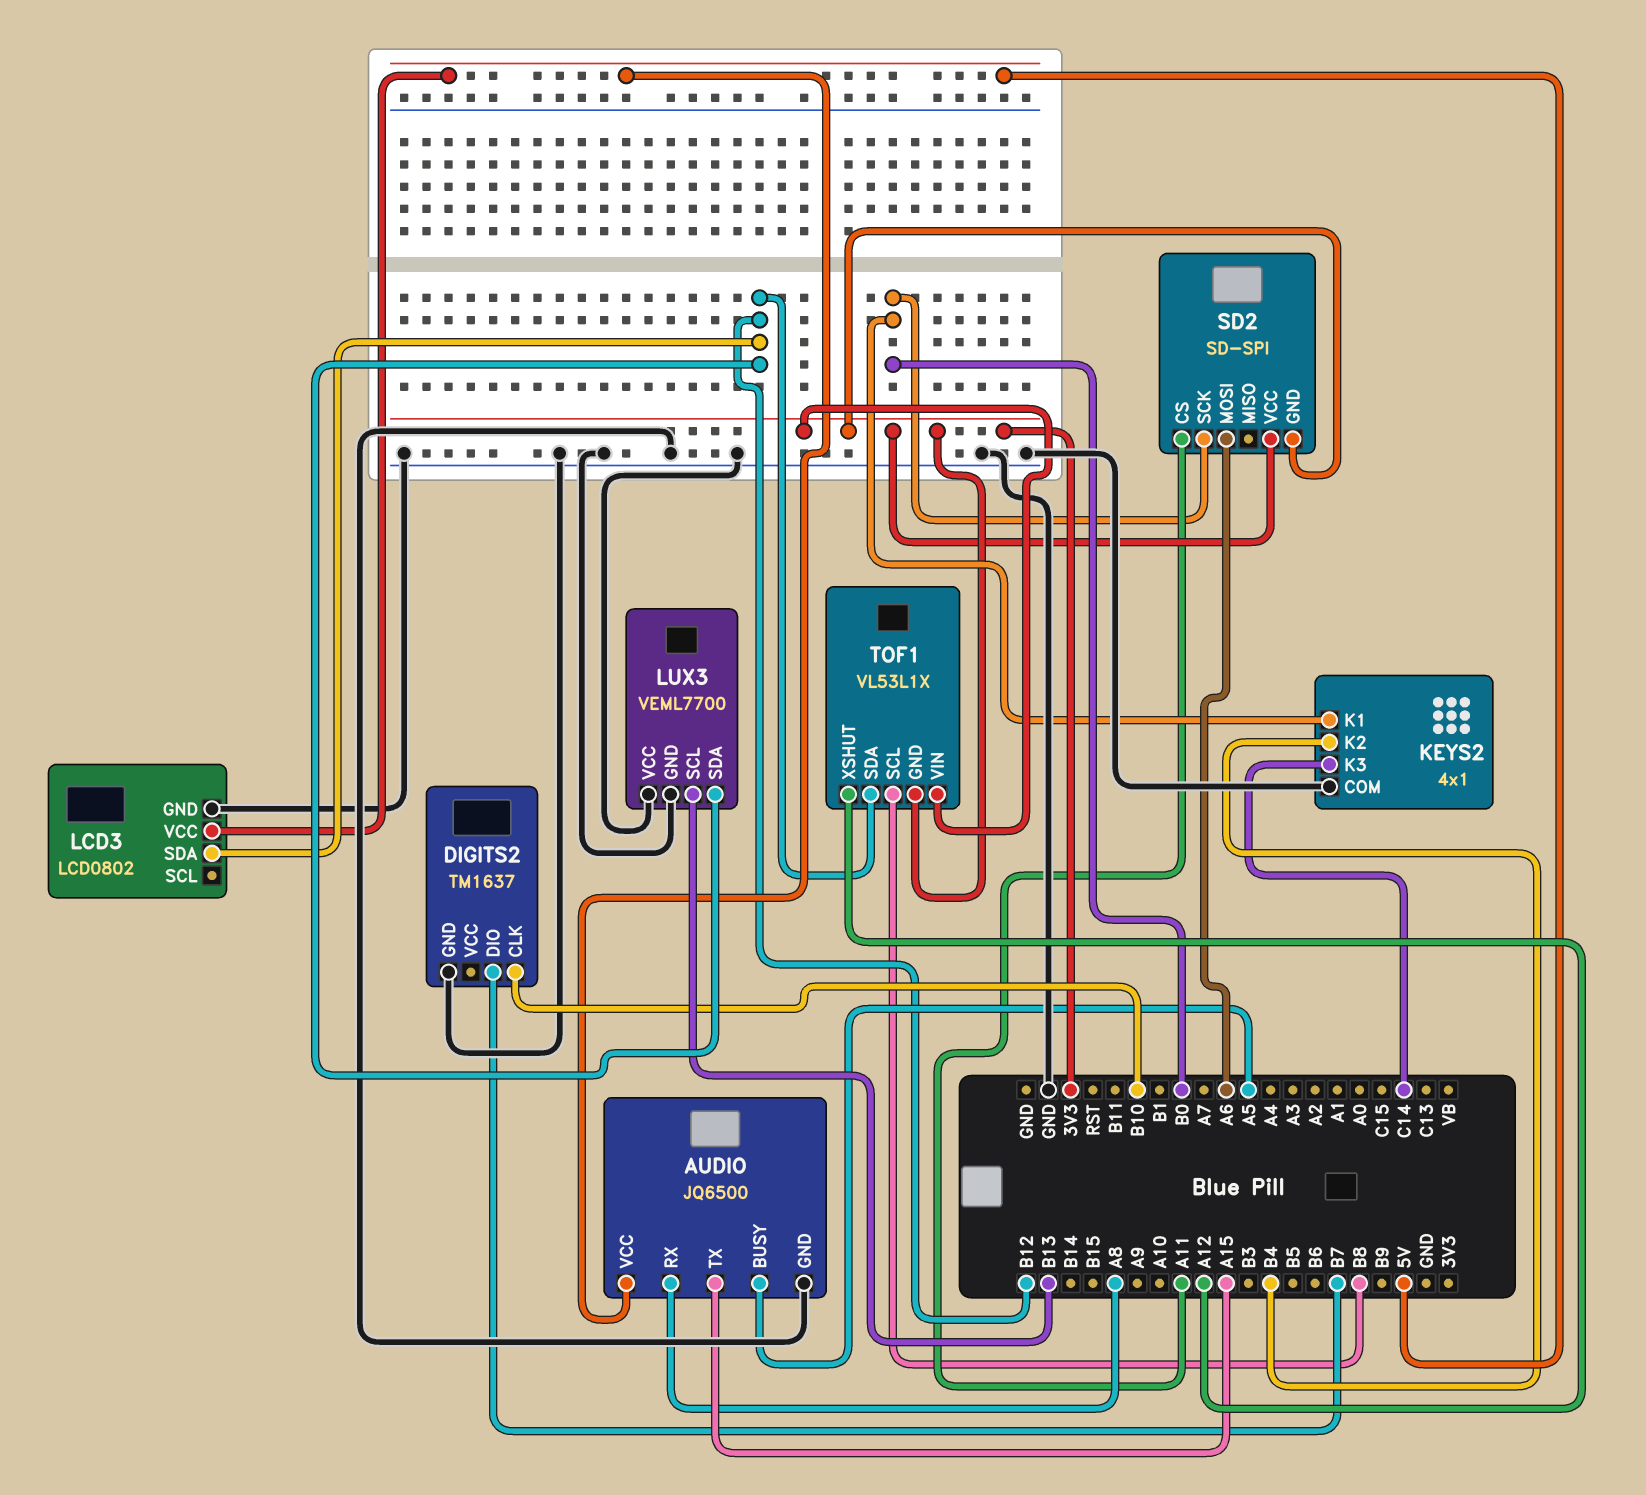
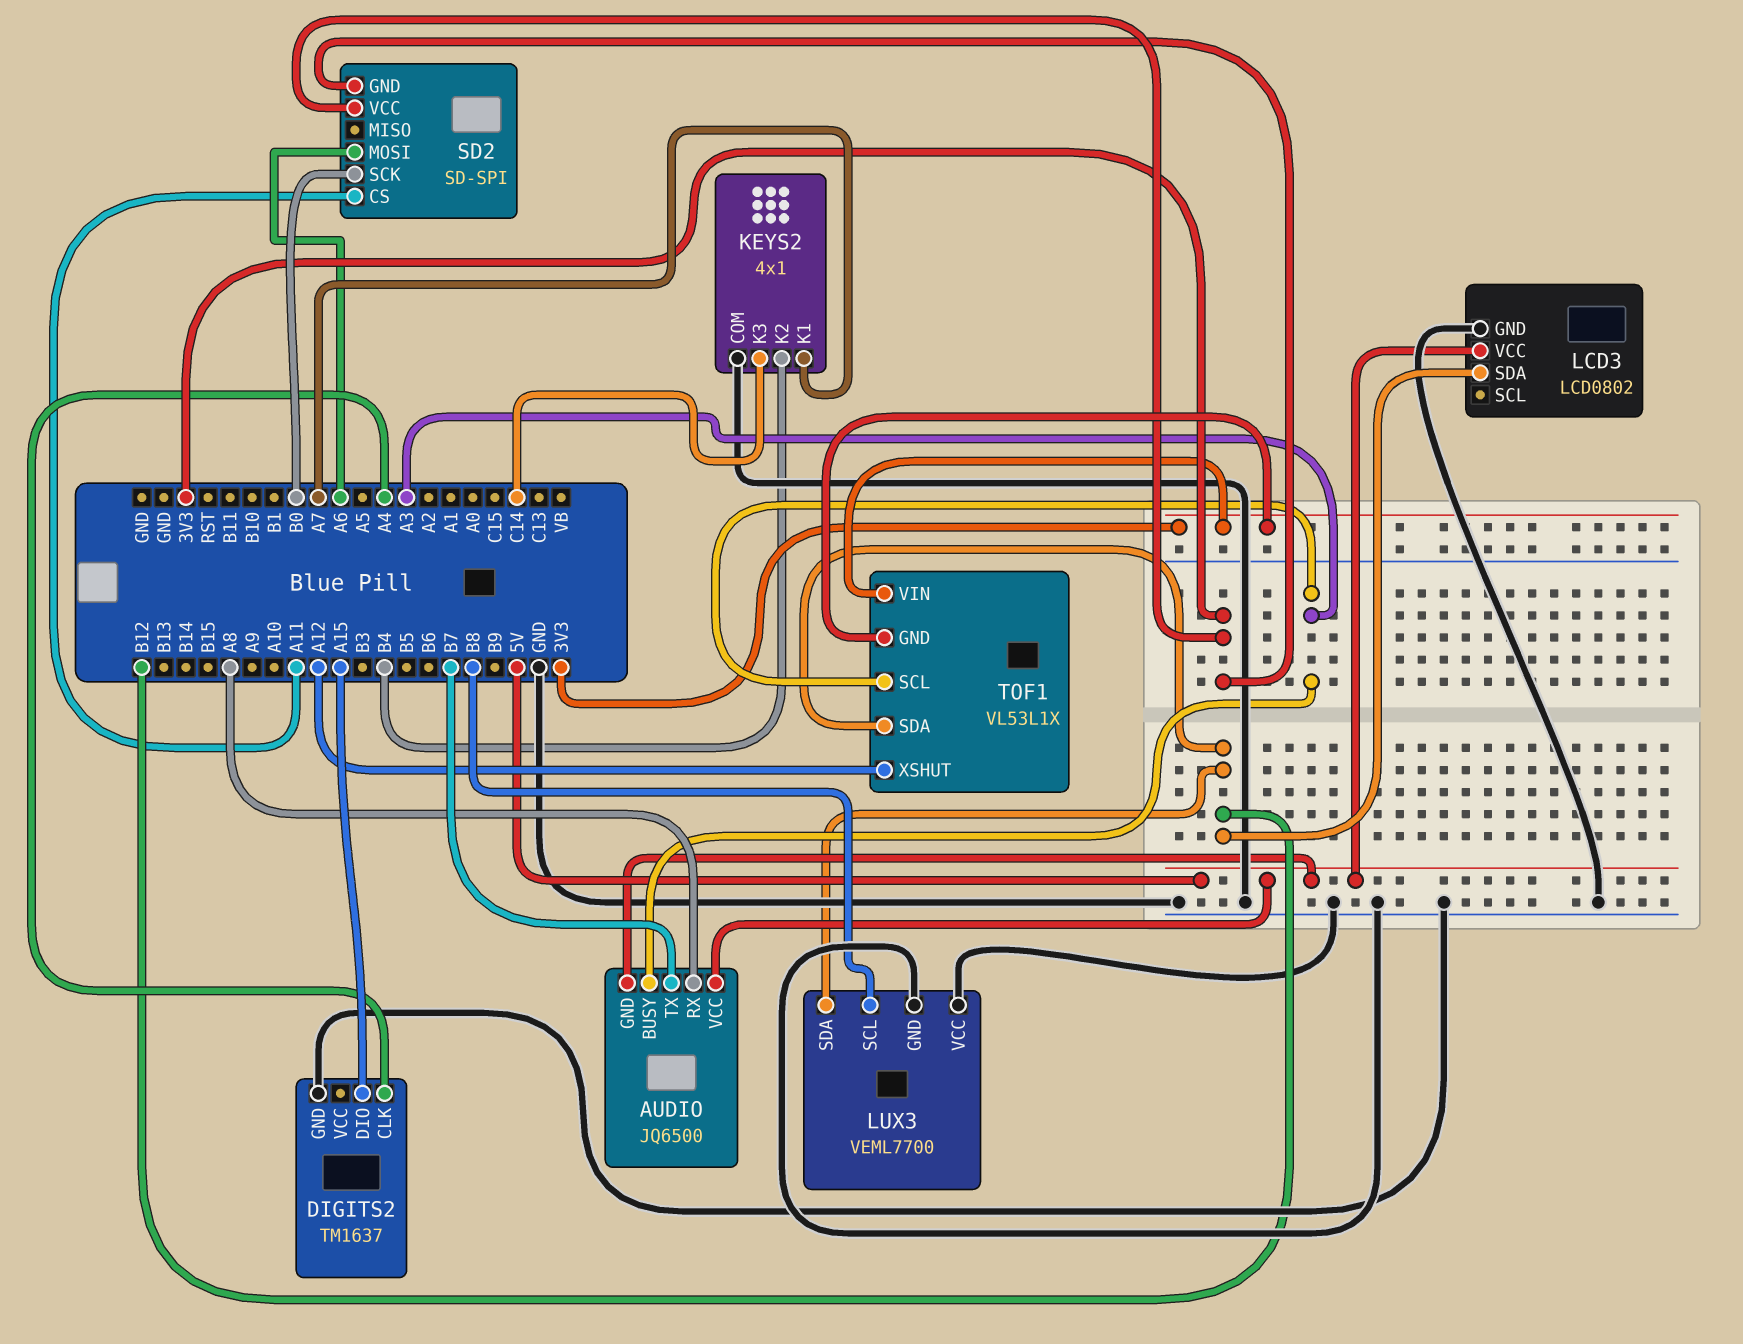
AUDIO pin BUSY: A5 -> A3
AUDIO pin GND: GND -> 5V
AUDIO pin TX: A15 -> B7
DIGITS2 pin CLK: B10 -> A4
DIGITS2 pin DIO: B7 -> A15
KEYS2 pin K1: B0 -> A7
LUX3 pin SCL: B13 -> B8
TOF1 pin SCL: B8 -> A3

